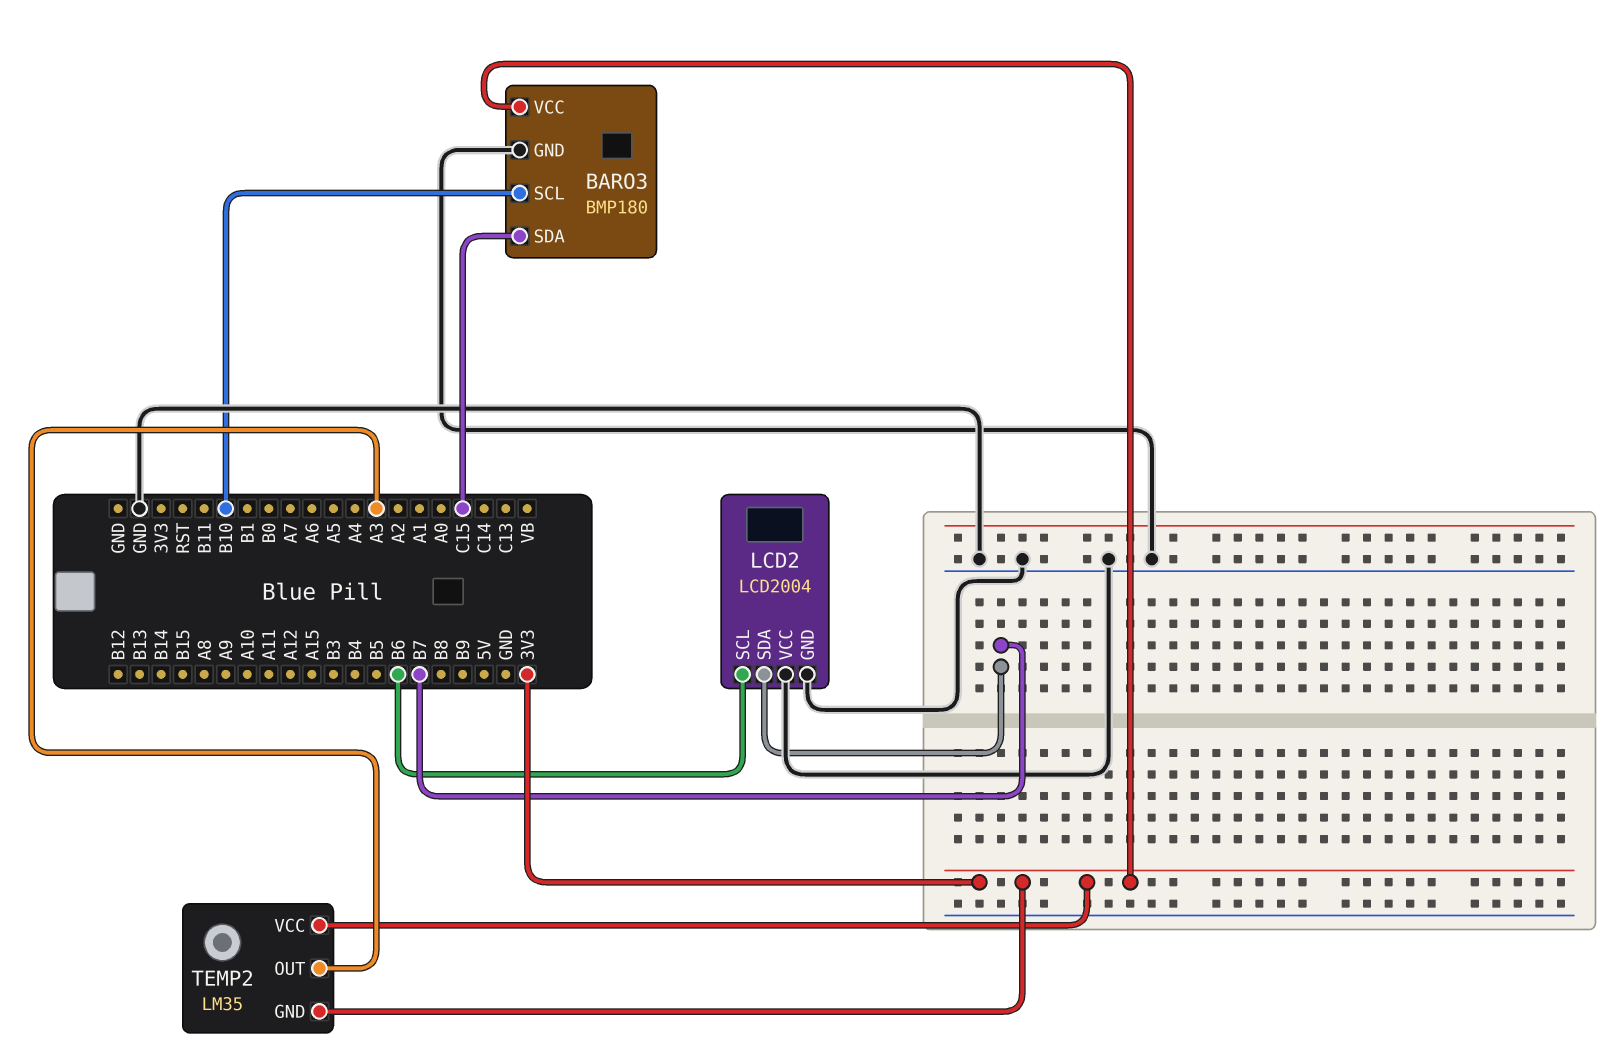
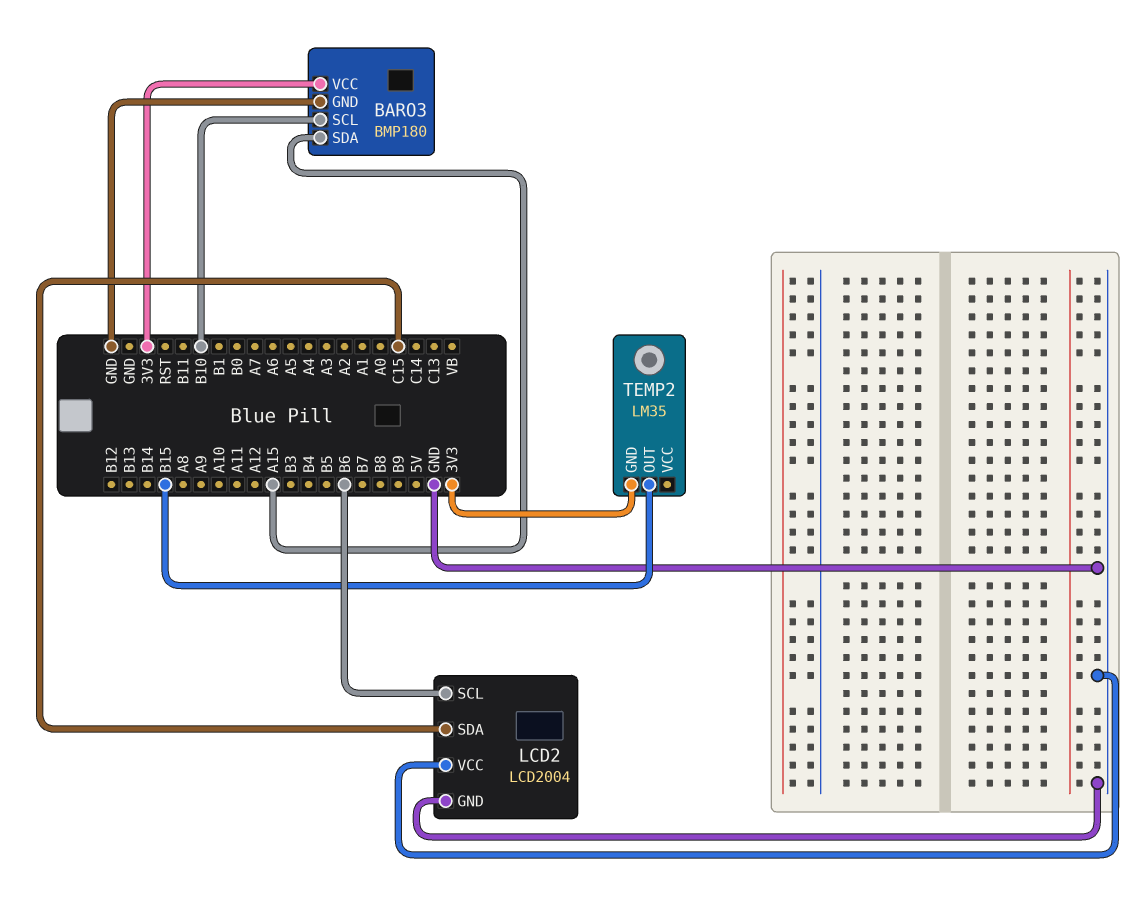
BARO3 pin SDA: C15 -> A15
LCD2 pin SDA: B7 -> C15
TEMP2 pin OUT: A3 -> B15
TEMP2 pin VCC: 3V3 -> none

